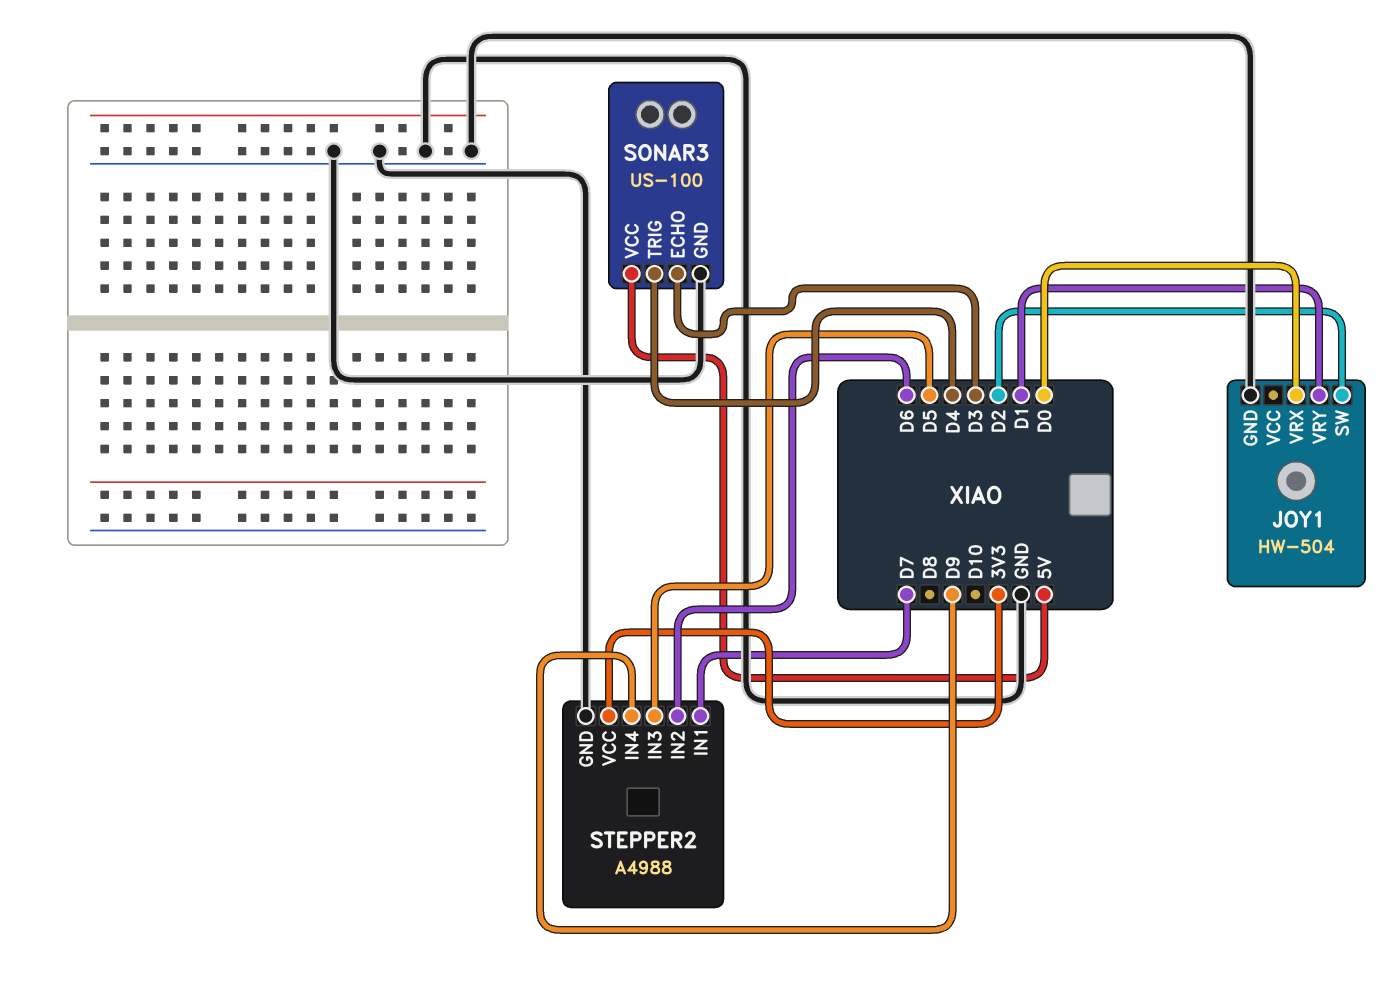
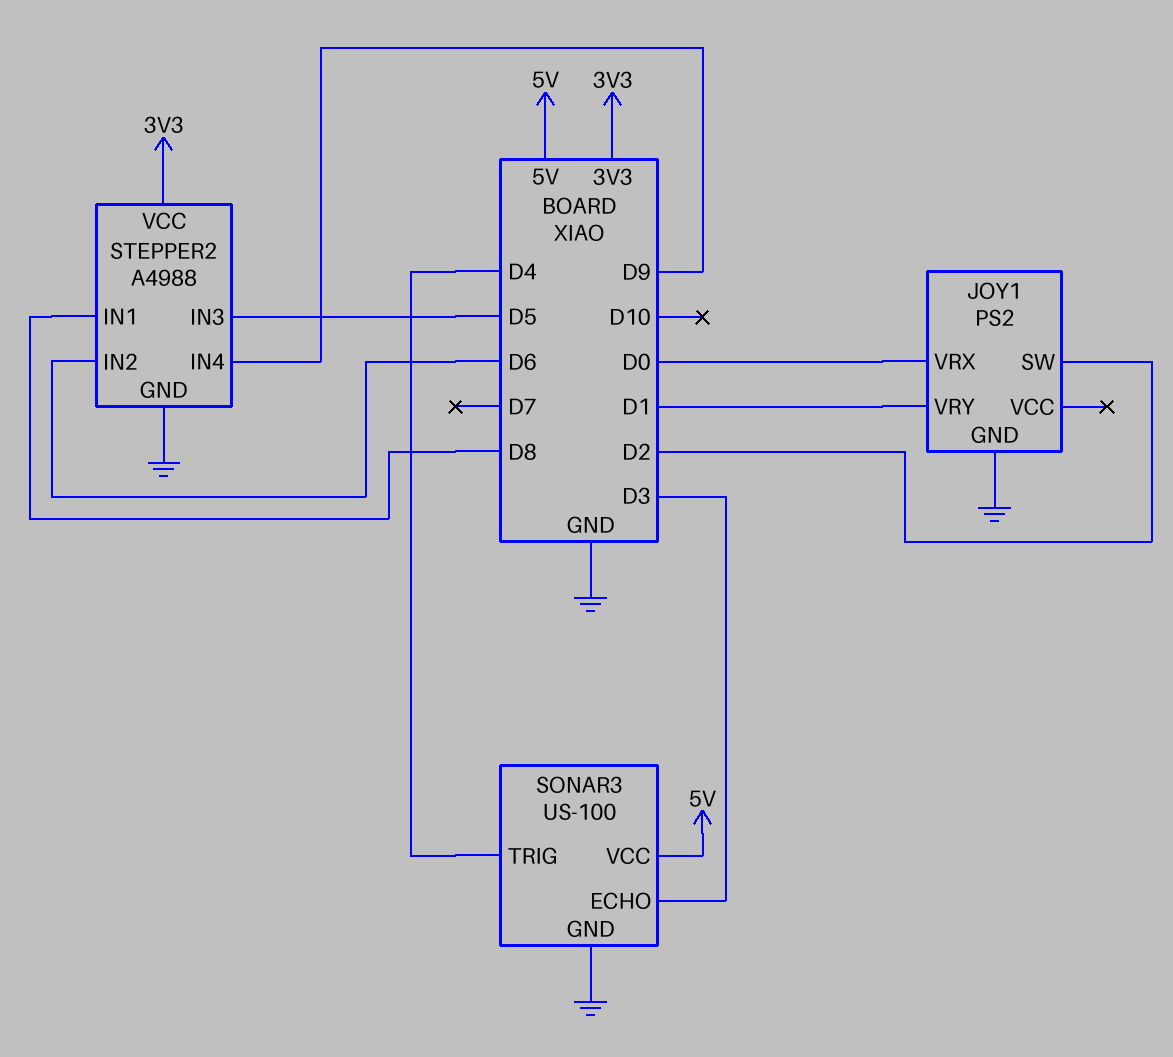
JOY1: HW-504 -> PS2
STEPPER2 pin IN1: D7 -> D8

